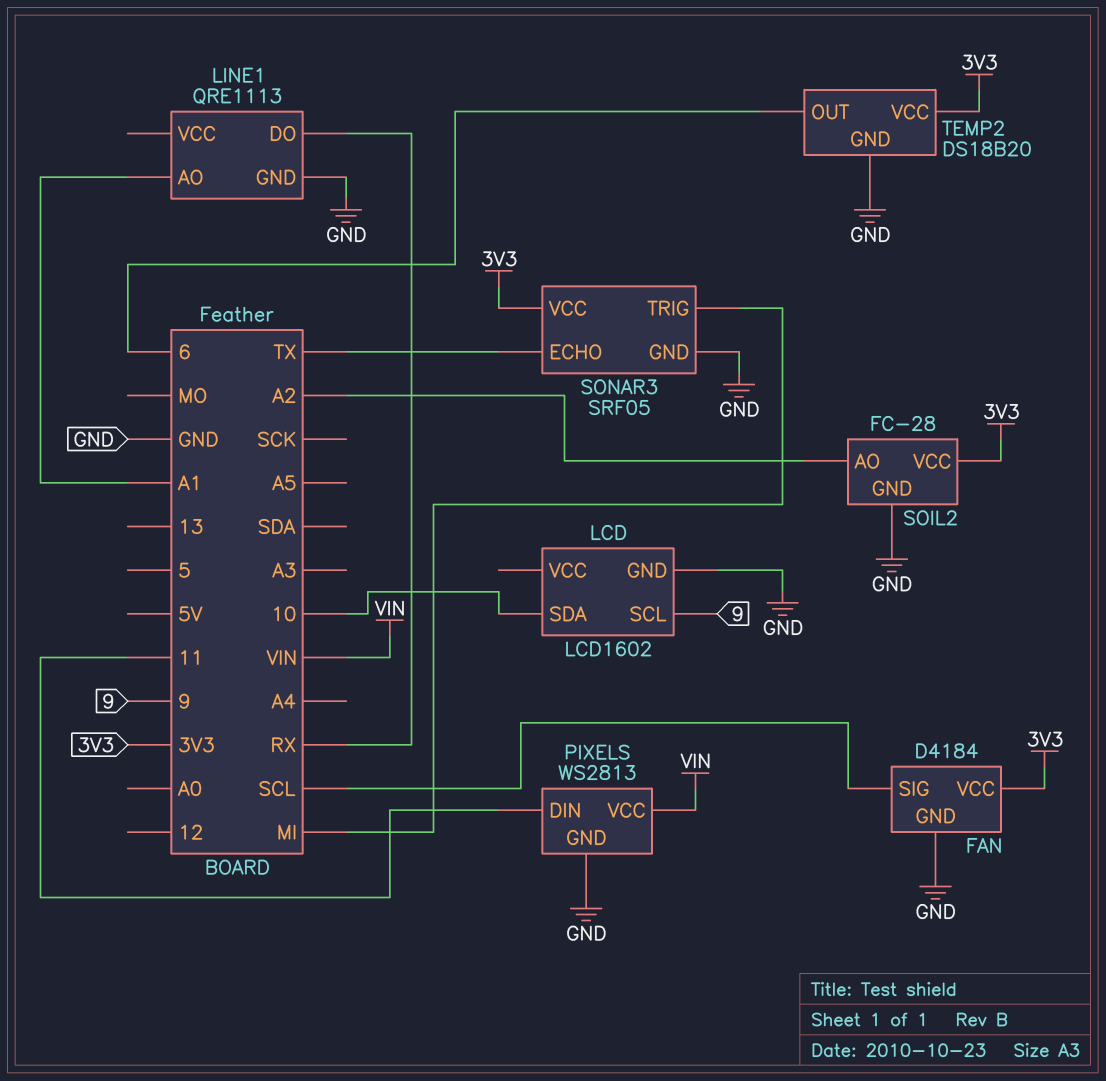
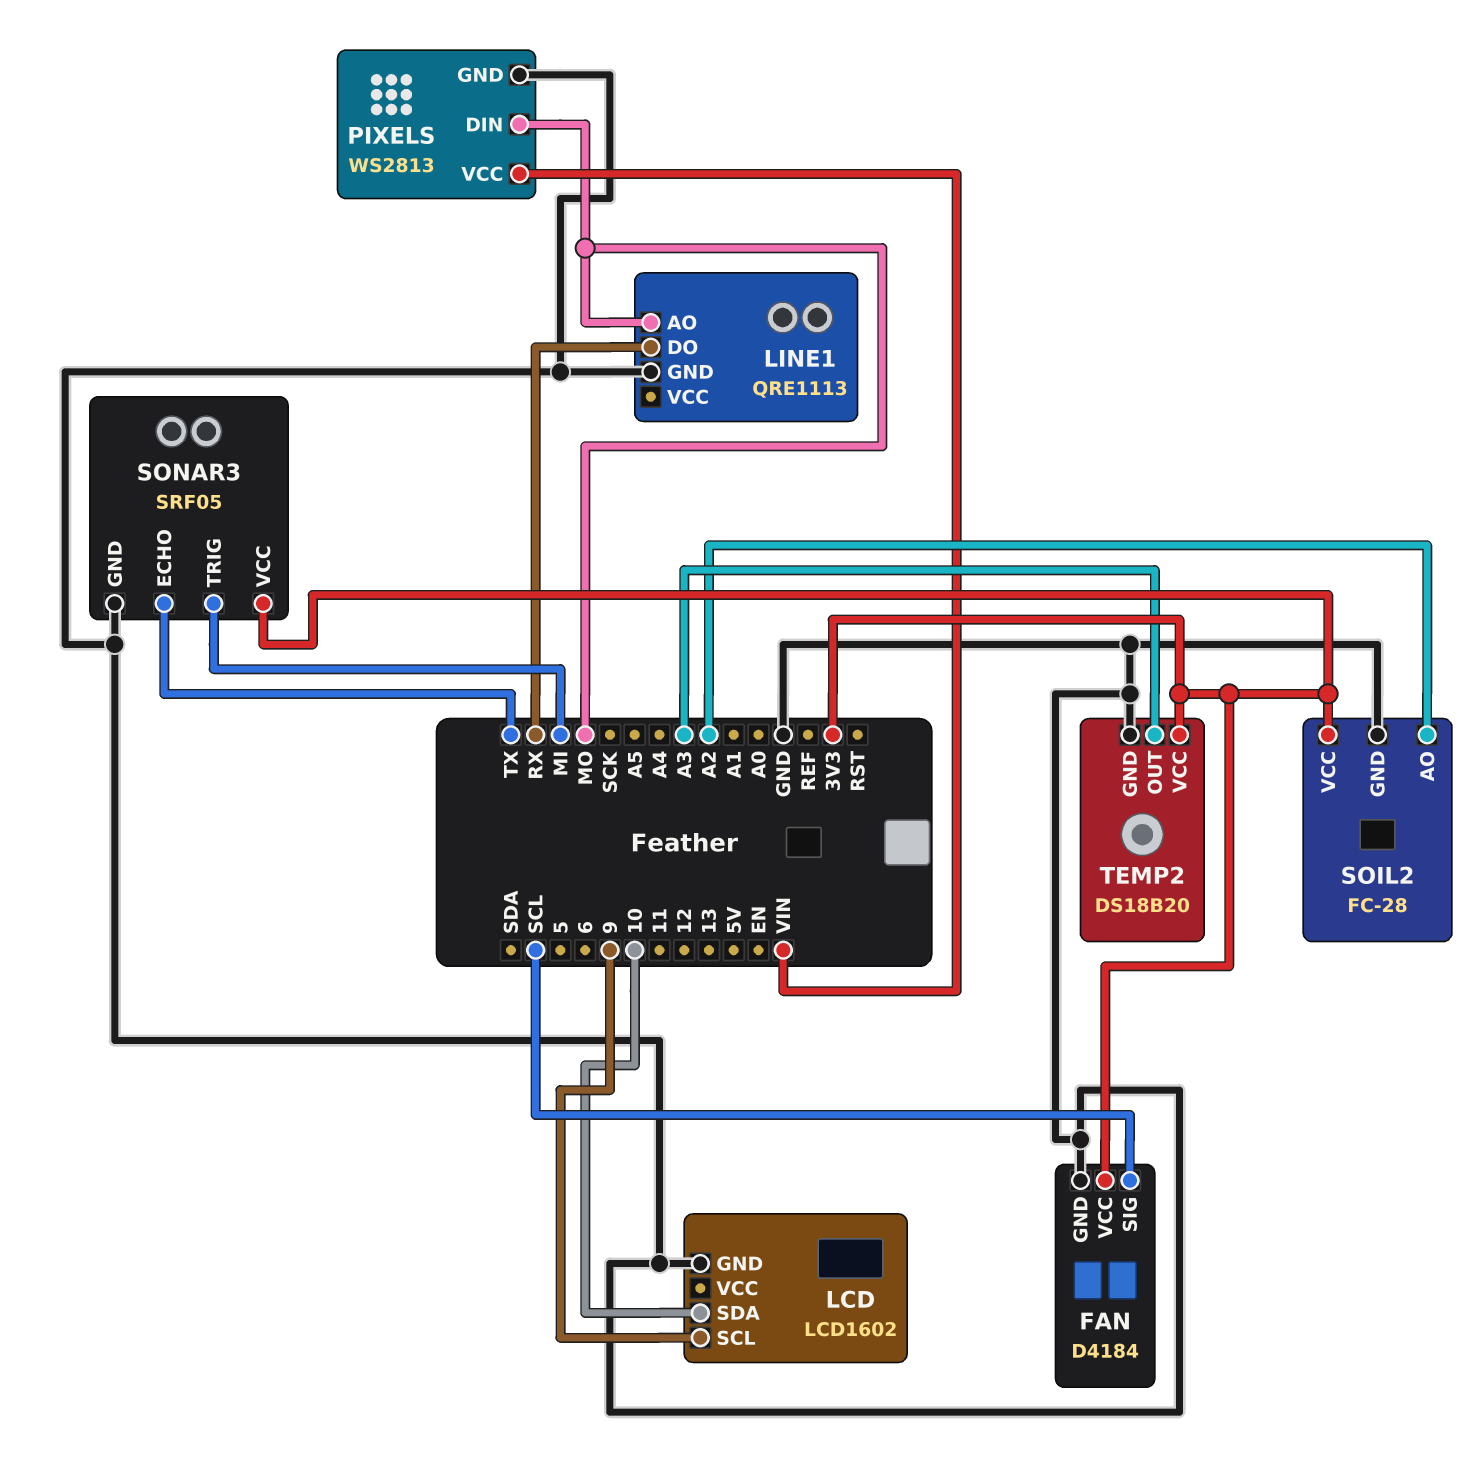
LINE1 pin AO: A1 -> MO
PIXELS pin DIN: 11 -> MO
TEMP2 pin OUT: 6 -> A3

